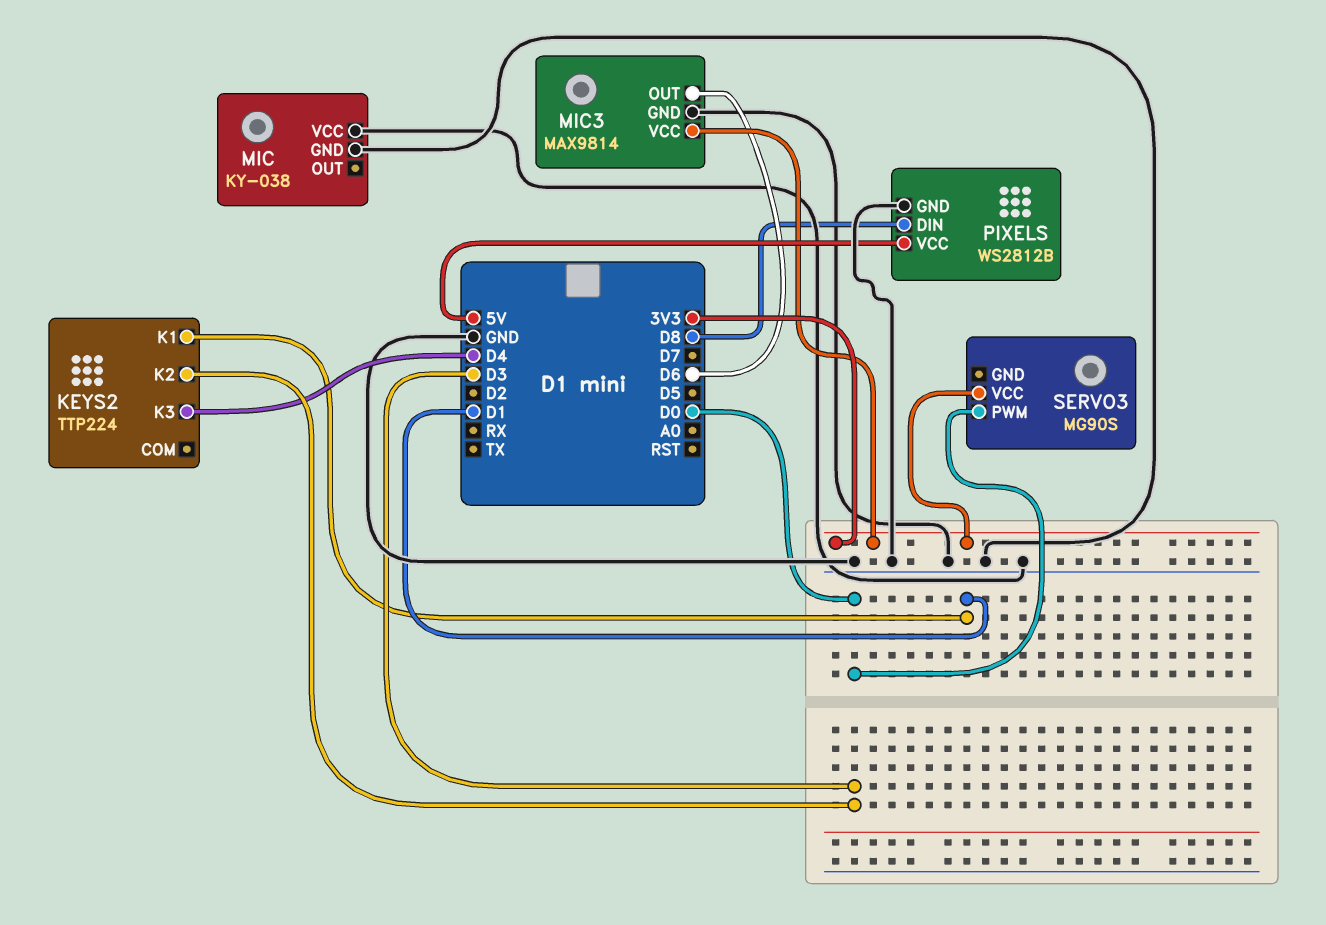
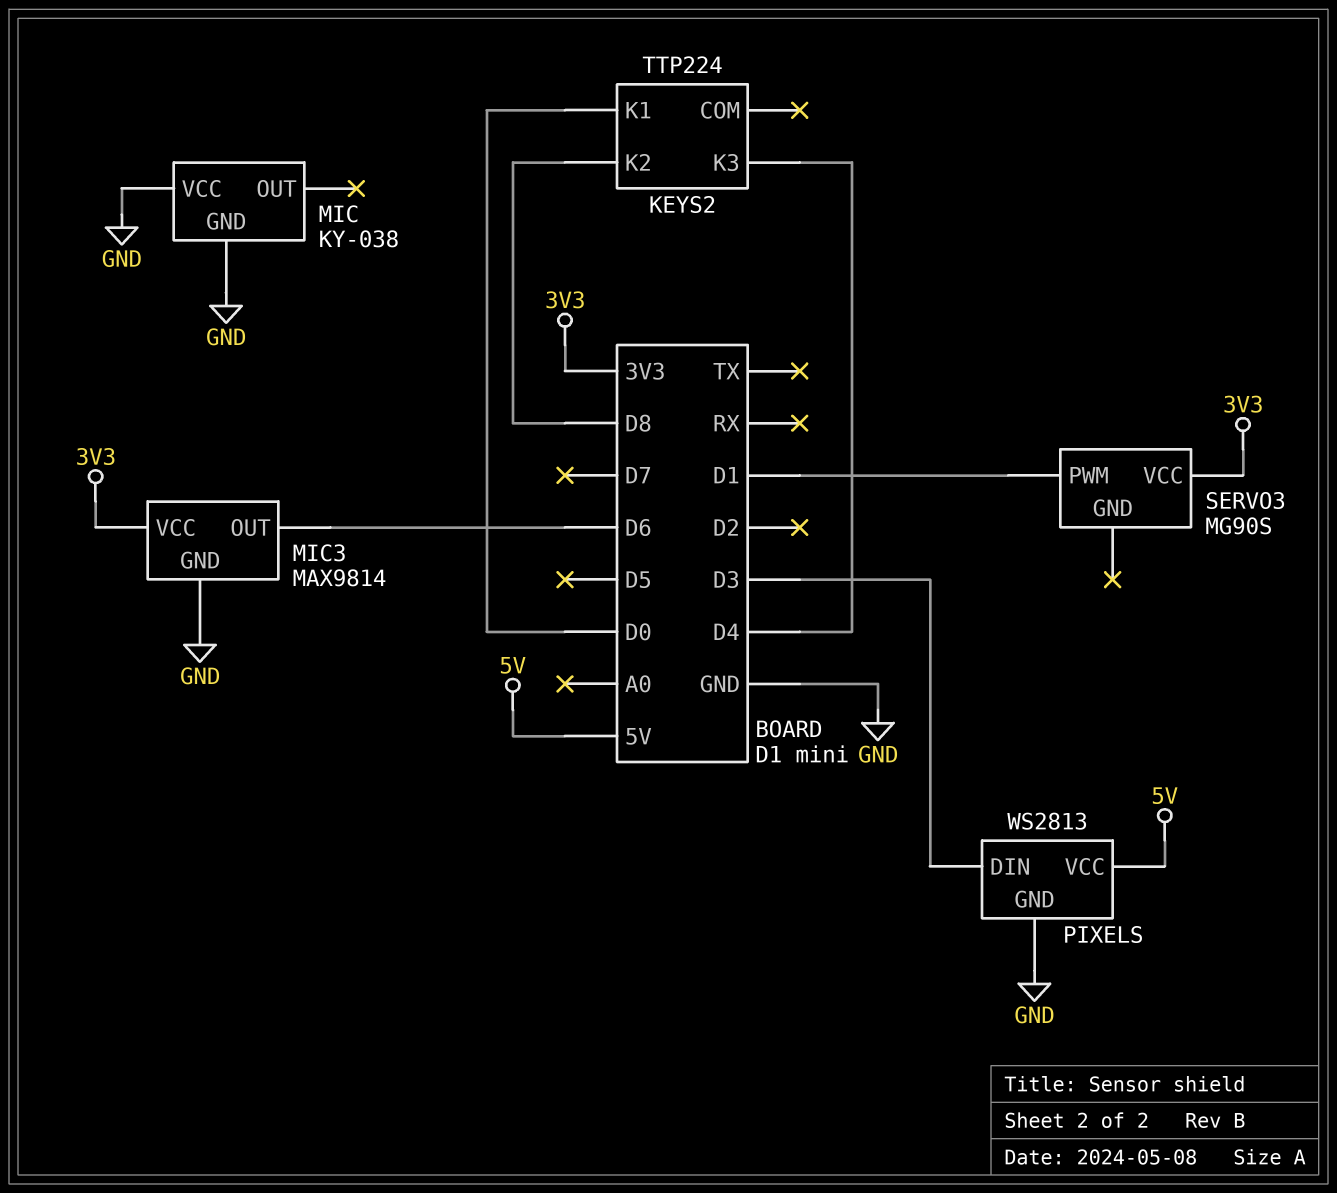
KEYS2 pin K1: D1 -> D0
KEYS2 pin K2: D3 -> D8
PIXELS: WS2812B -> WS2813
PIXELS pin DIN: D8 -> D3
SERVO3 pin PWM: D0 -> D1

